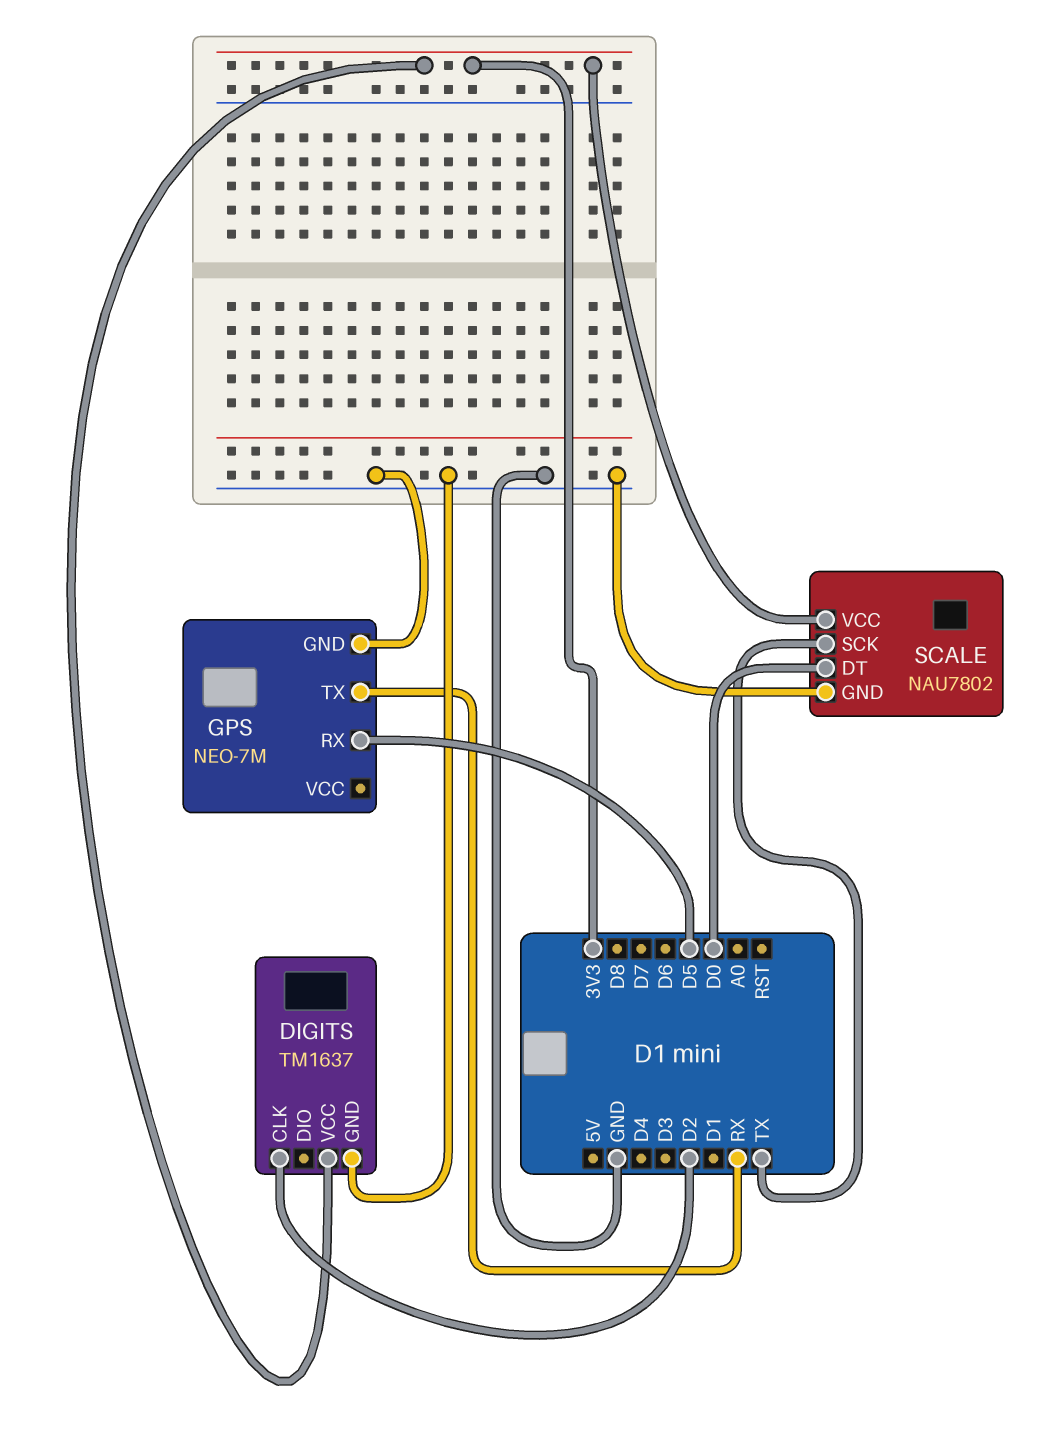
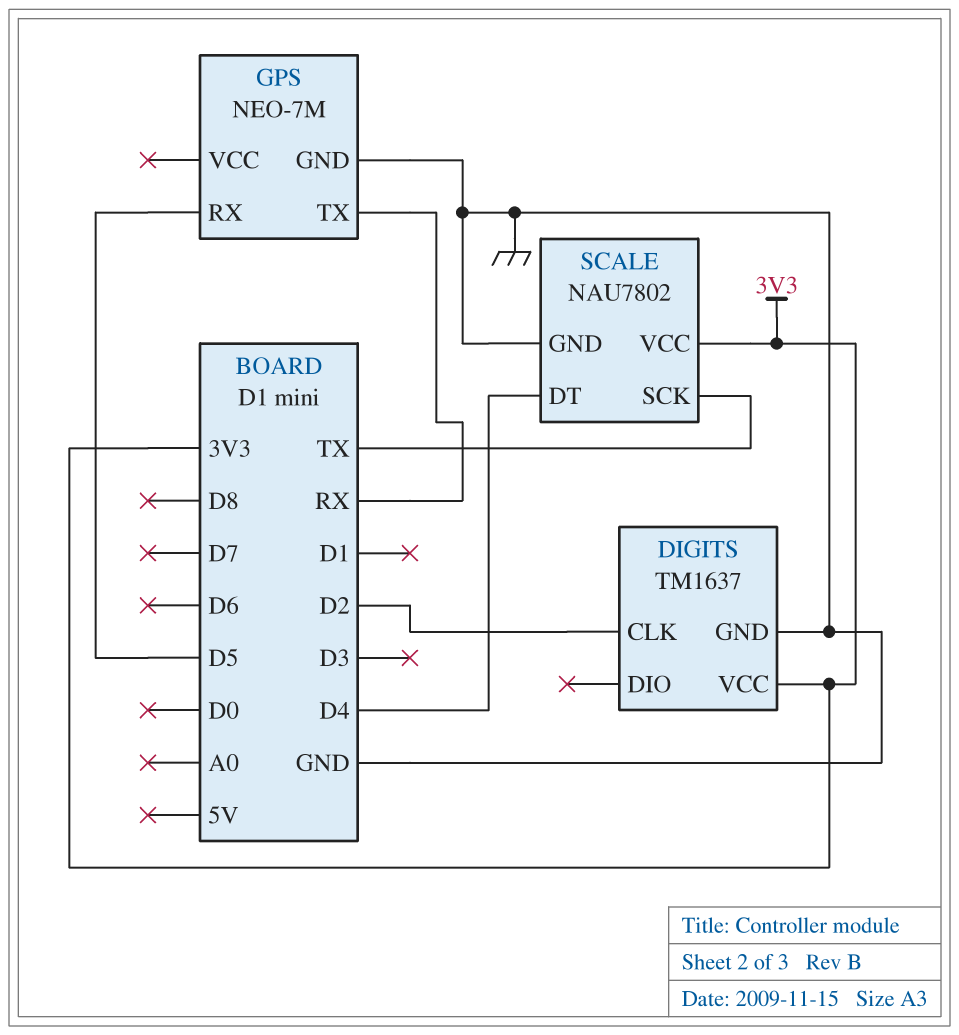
SCALE pin DT: D0 -> D4

